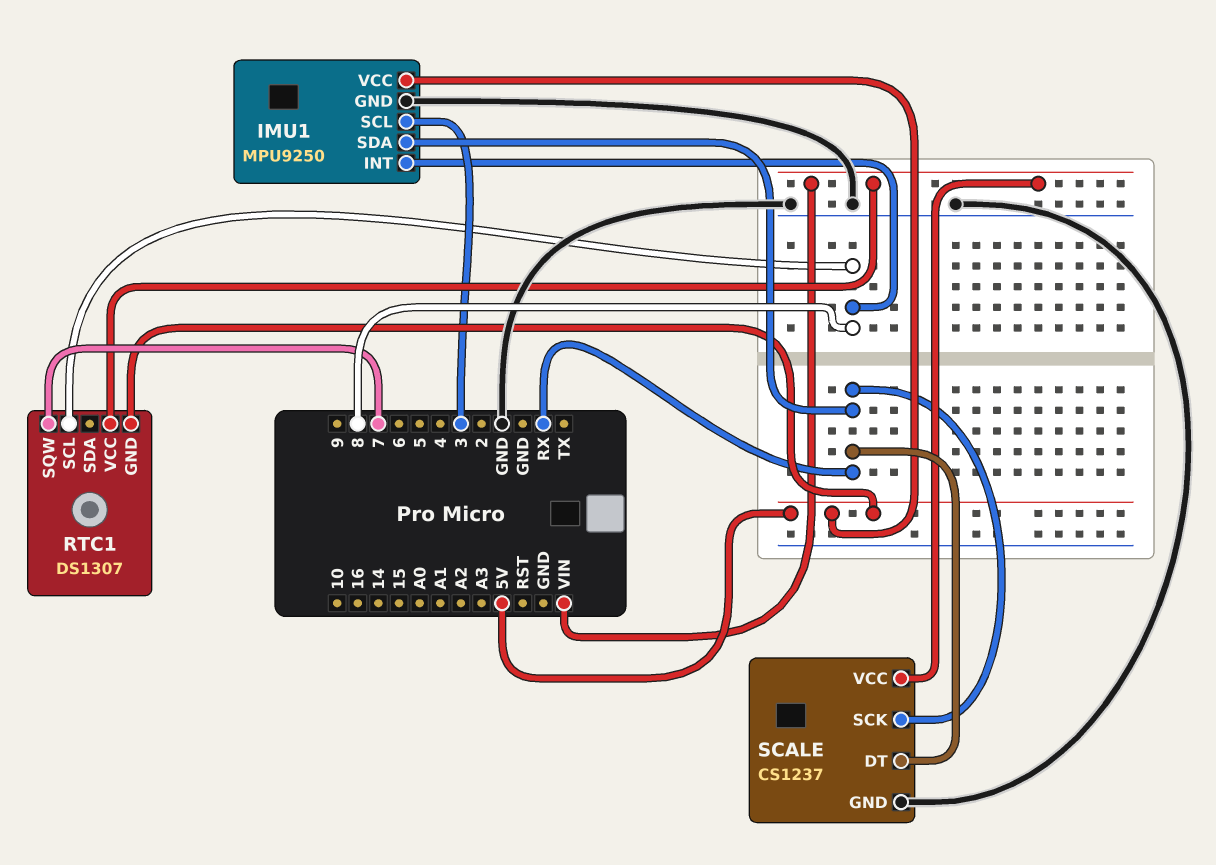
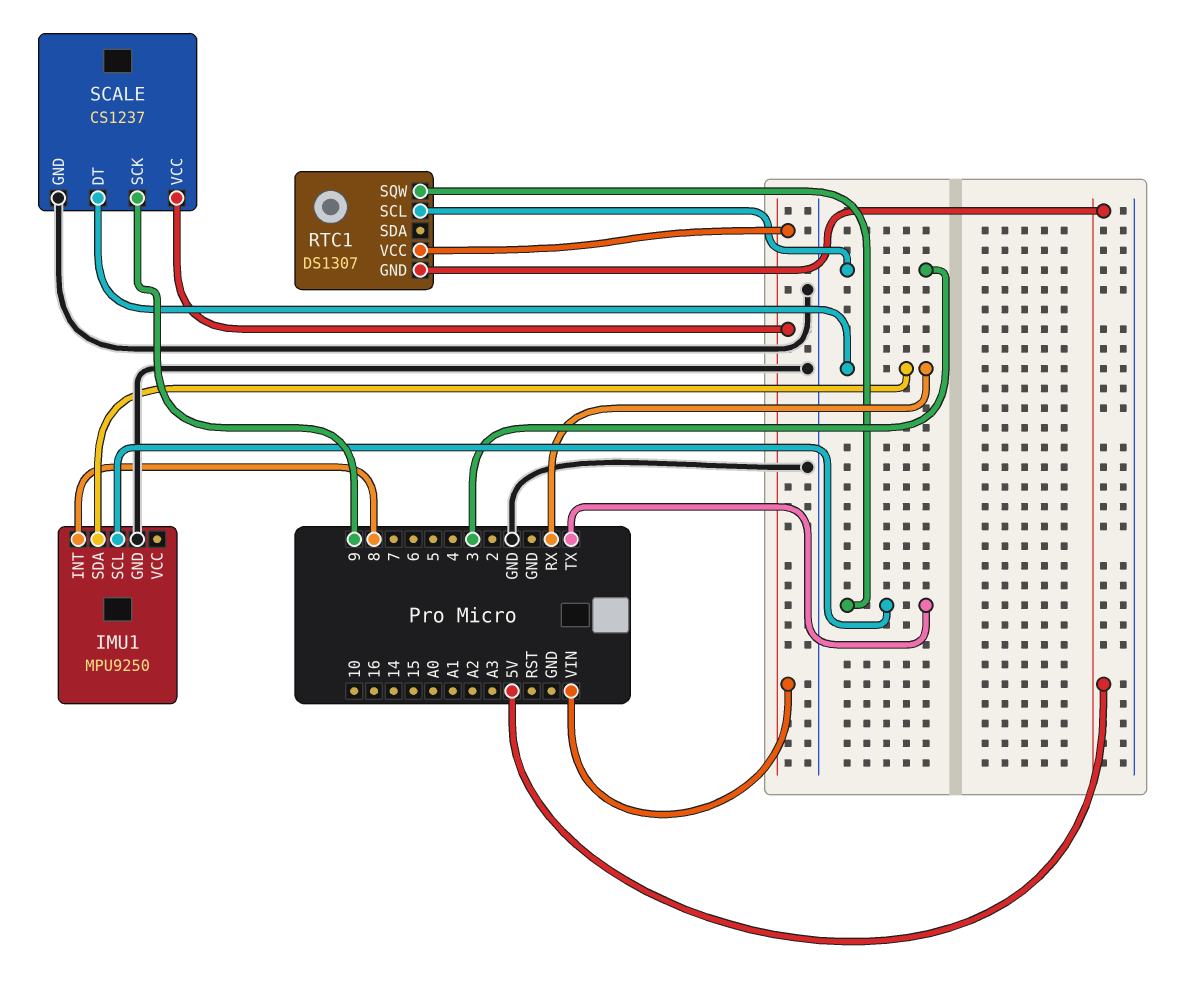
IMU1 pin SCL: 3 -> TX
IMU1 pin VCC: 5V -> none
RTC1 pin SCL: 8 -> 3
RTC1 pin SQW: 7 -> TX
SCALE pin SCK: RX -> 9

